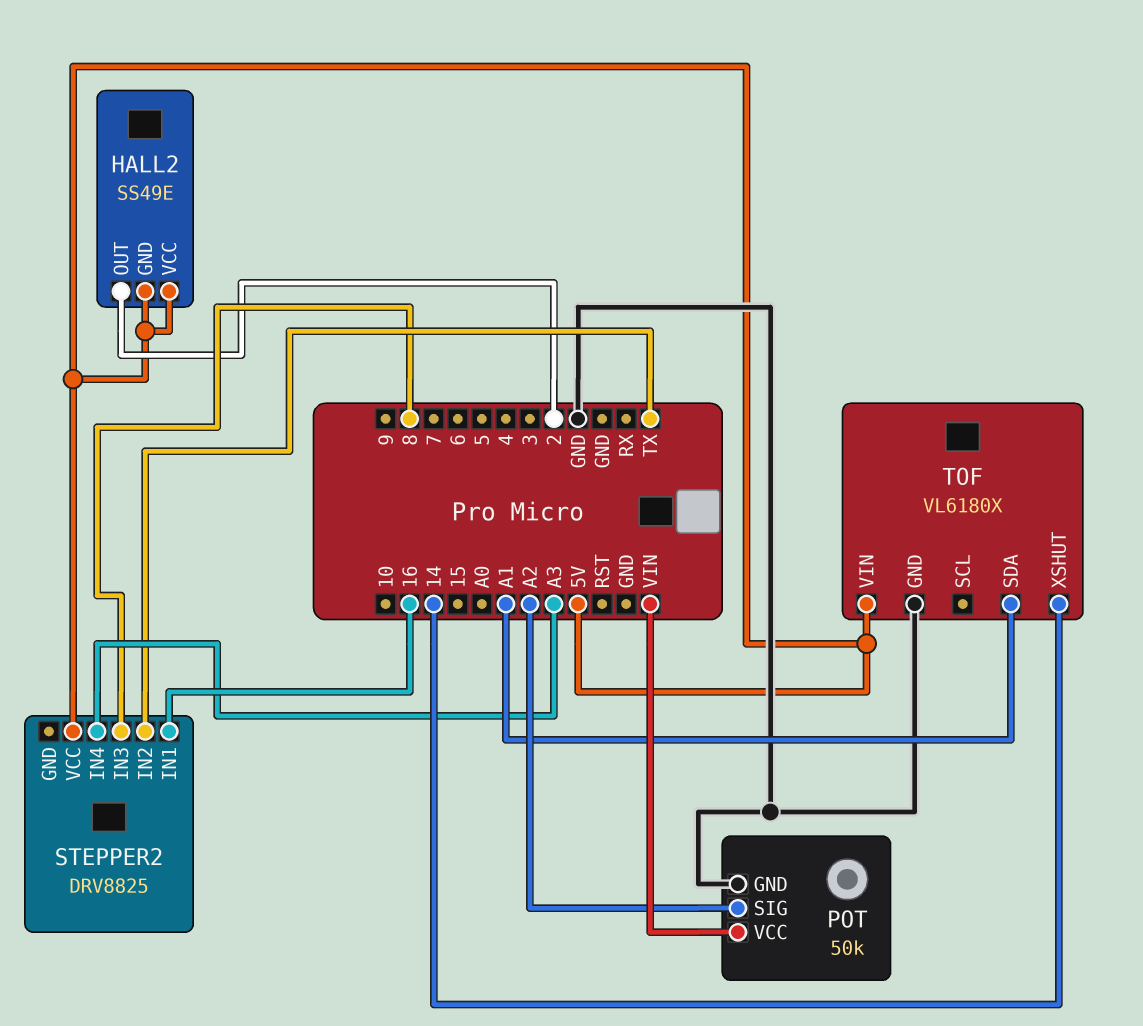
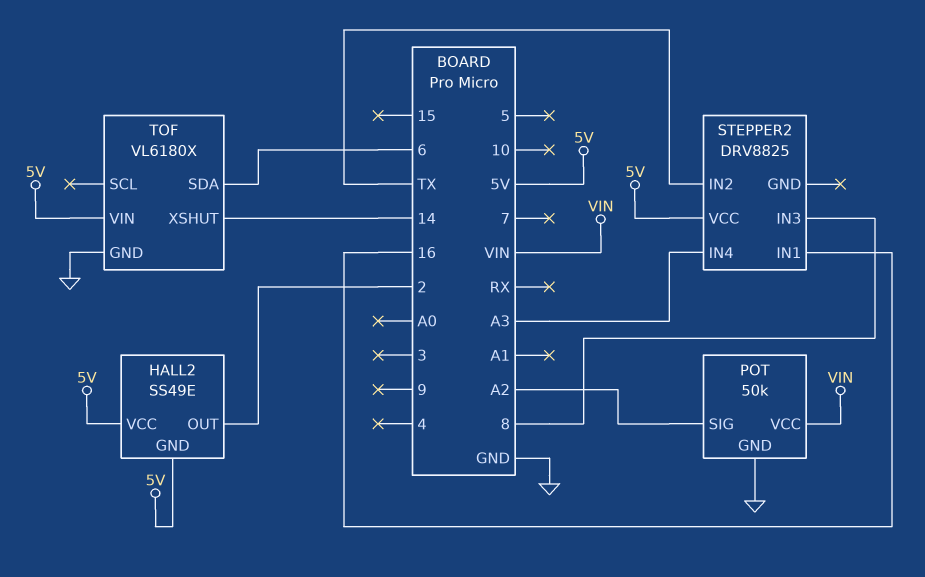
TOF pin SDA: A1 -> 6

